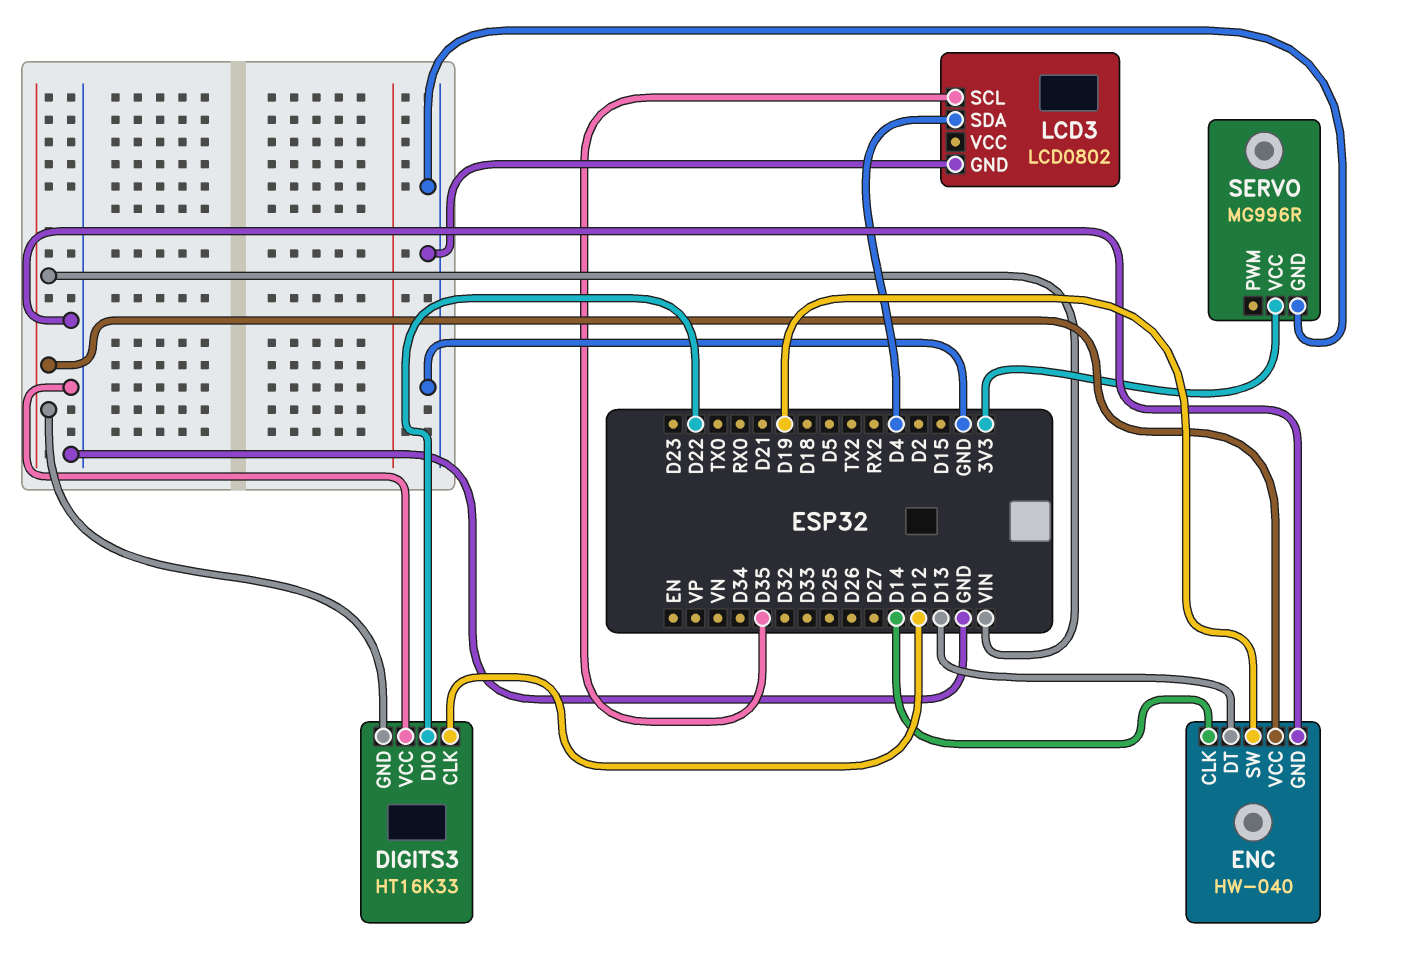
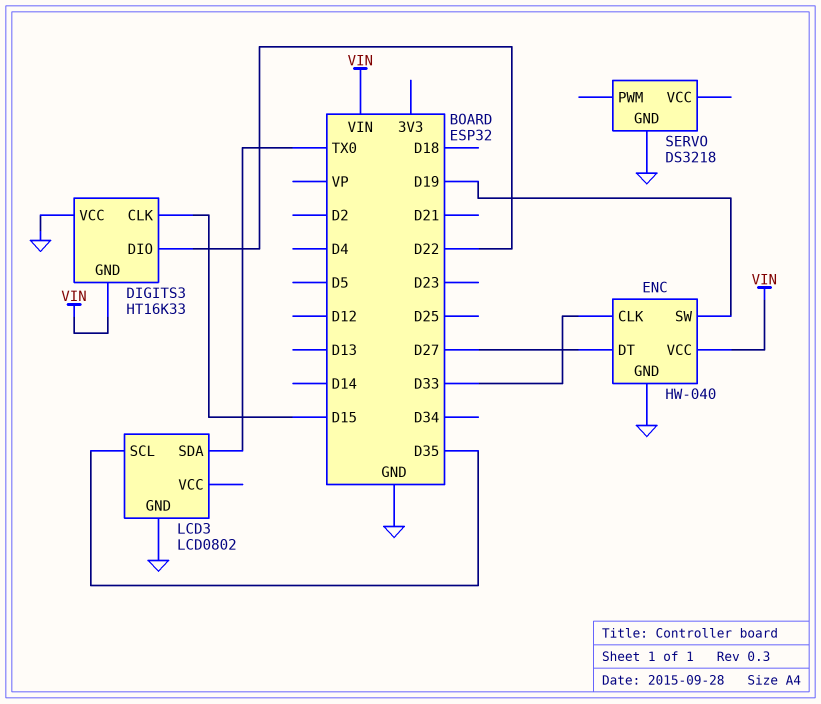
DIGITS3 pin CLK: D12 -> D15
ENC pin CLK: D14 -> D33
ENC pin DT: D13 -> D27
LCD3 pin SDA: D4 -> TX0
SERVO: MG996R -> DS3218
SERVO pin VCC: 3V3 -> none

